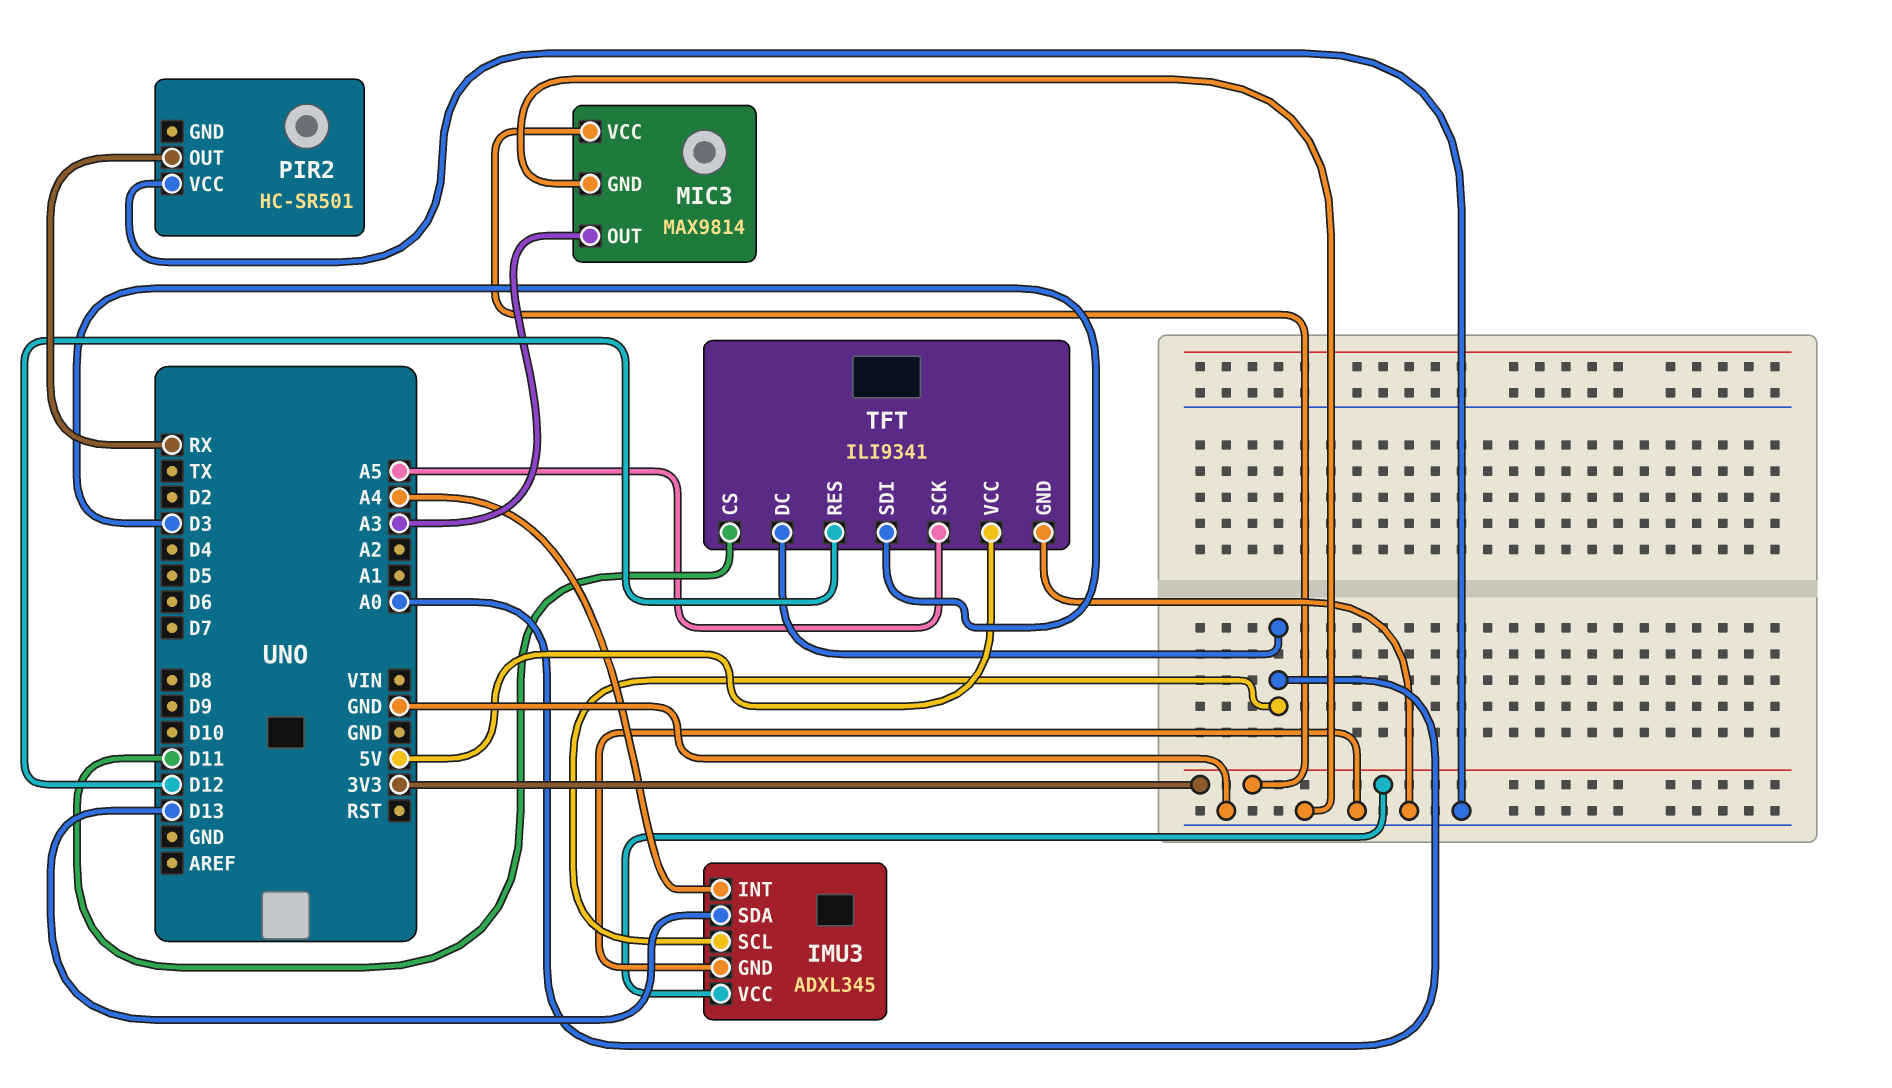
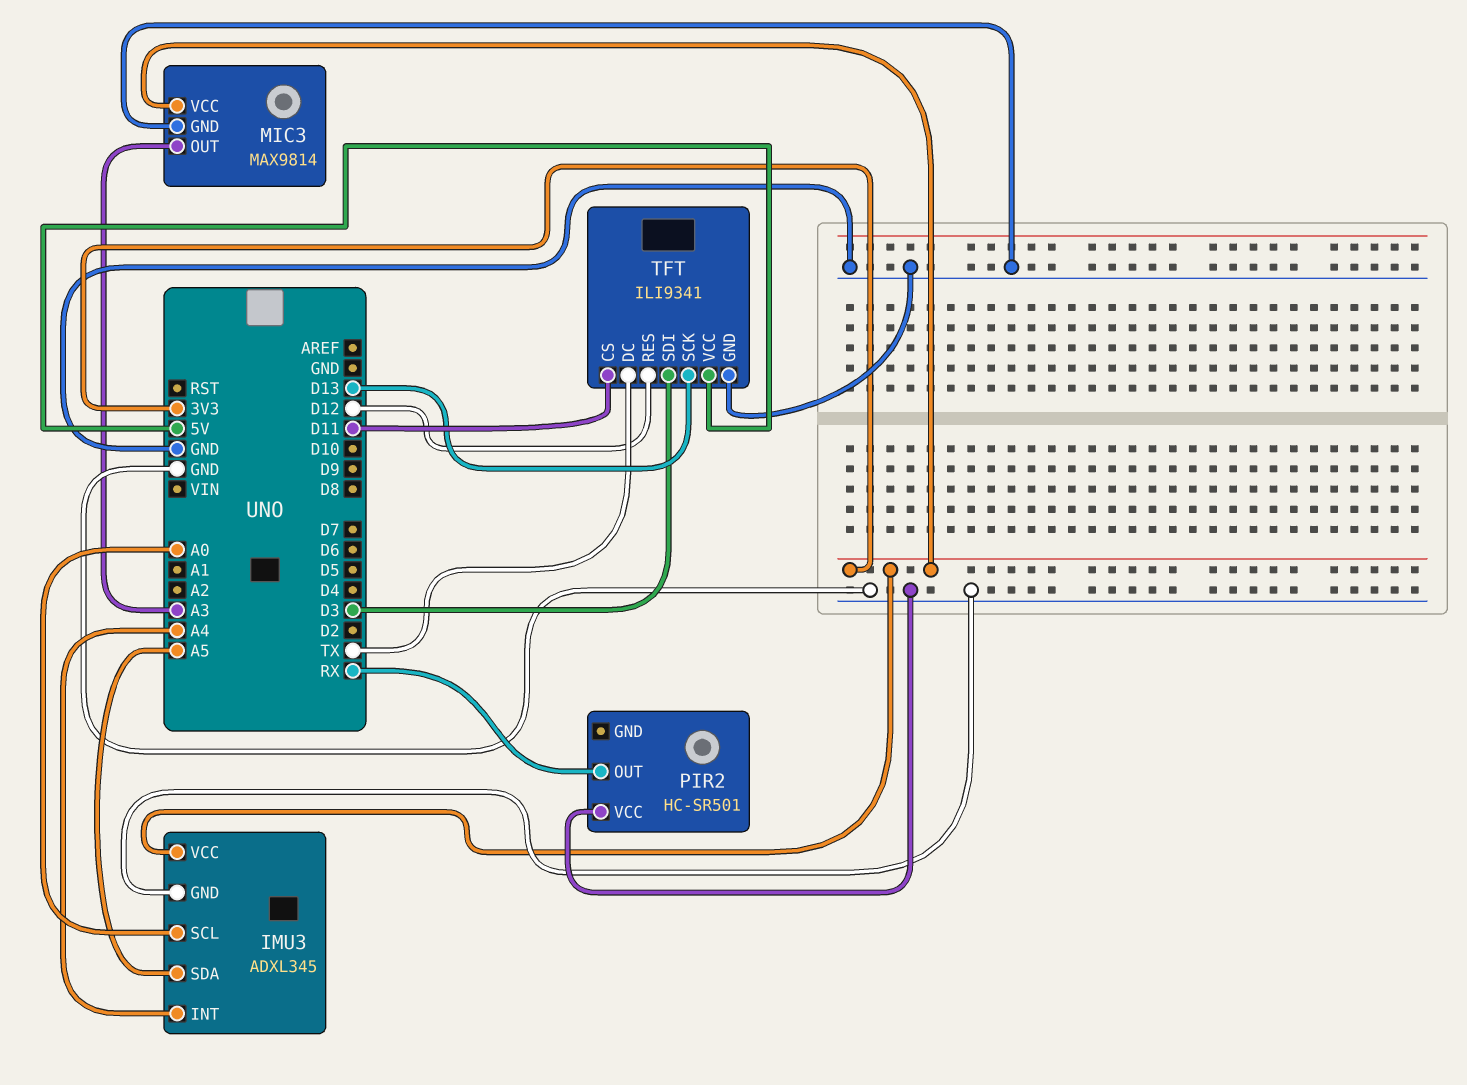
IMU3 pin SDA: D13 -> A5
TFT pin DC: A0 -> TX
TFT pin SCK: A5 -> D13

